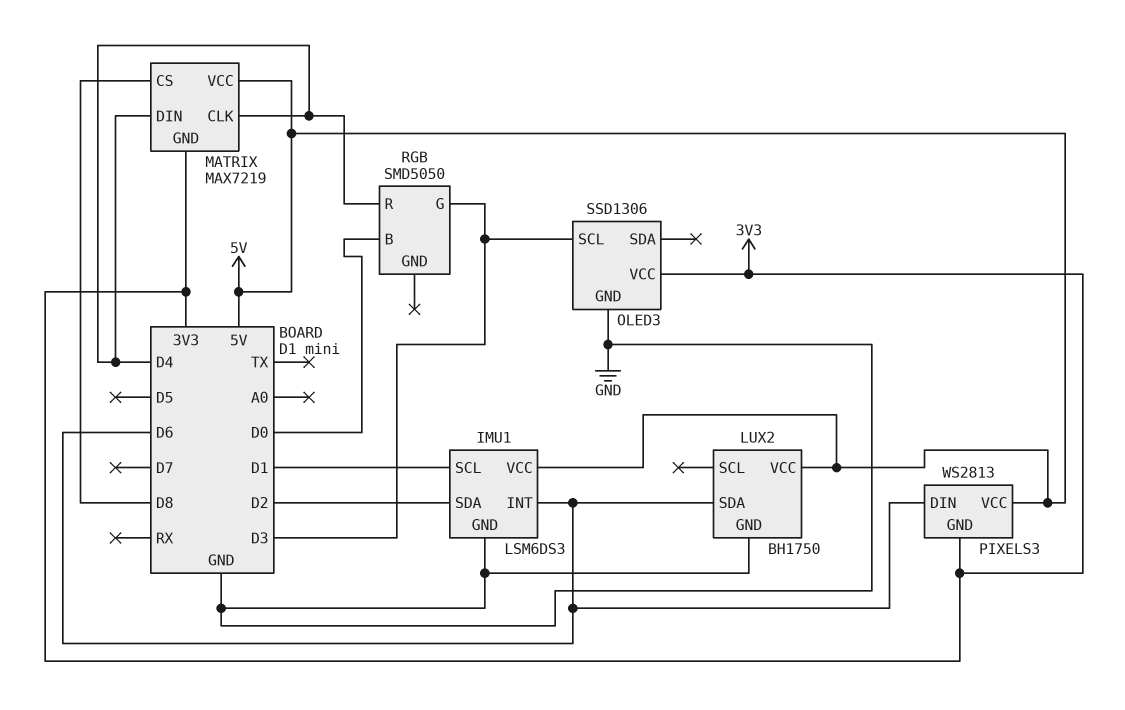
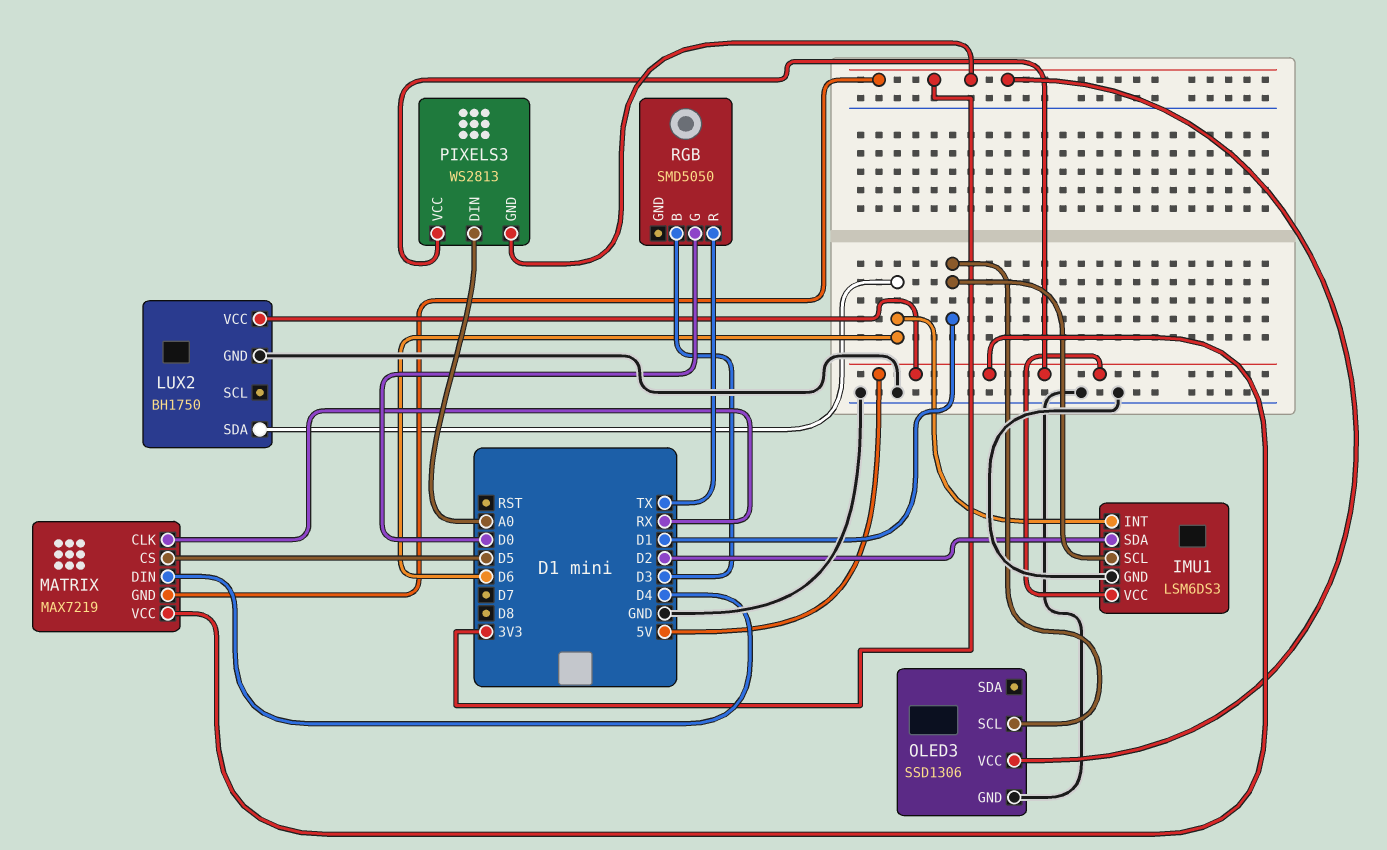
MATRIX pin CLK: D4 -> RX
MATRIX pin CS: D8 -> D5
OLED3 pin SCL: D3 -> D1
PIXELS3 pin DIN: D6 -> A0
RGB pin B: D0 -> D3
RGB pin G: D3 -> D0
RGB pin R: D4 -> TX

